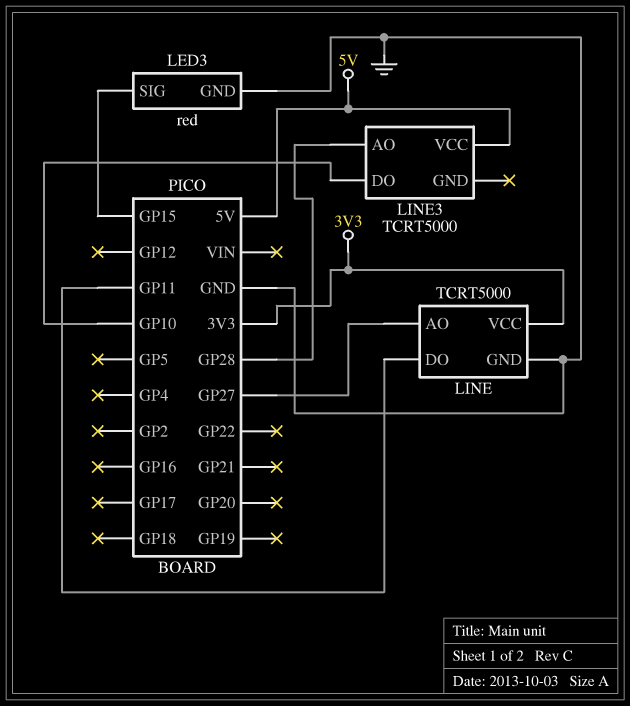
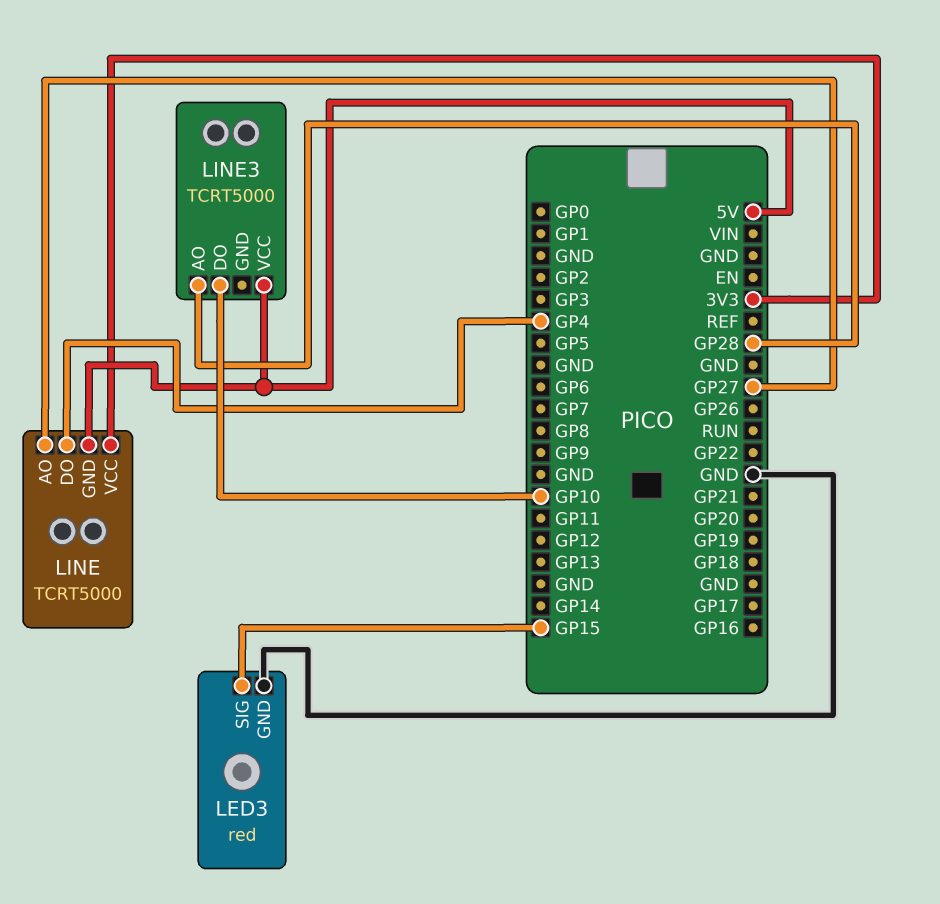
LINE pin DO: GP11 -> GP4
LINE pin GND: GND -> 5V

